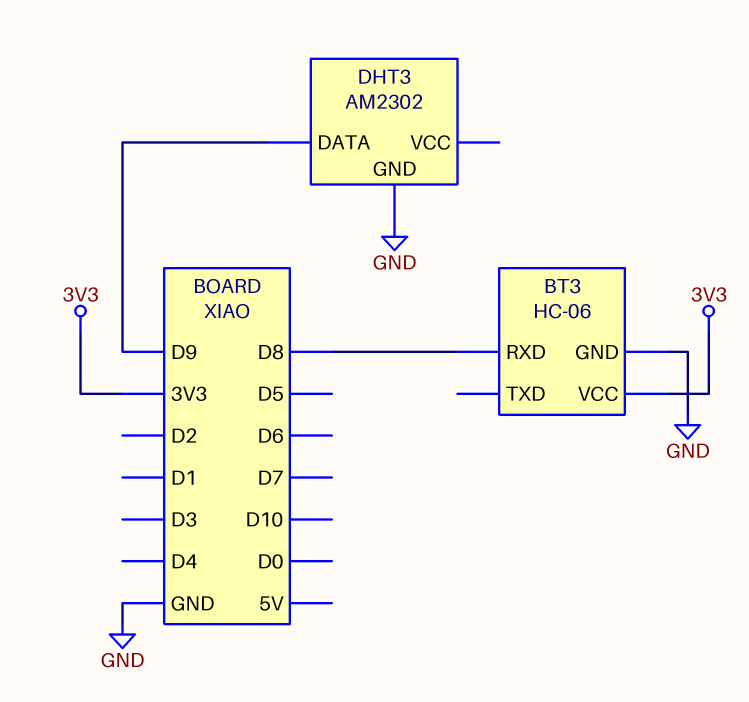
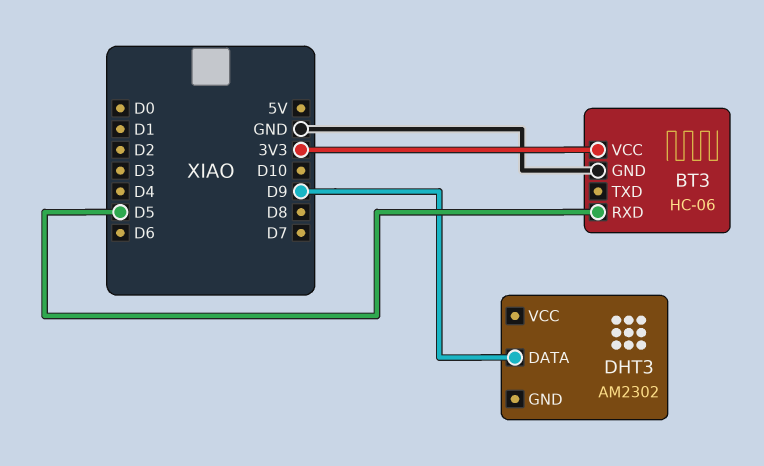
BT3 pin RXD: D8 -> D5
DHT3 pin GND: GND -> none

